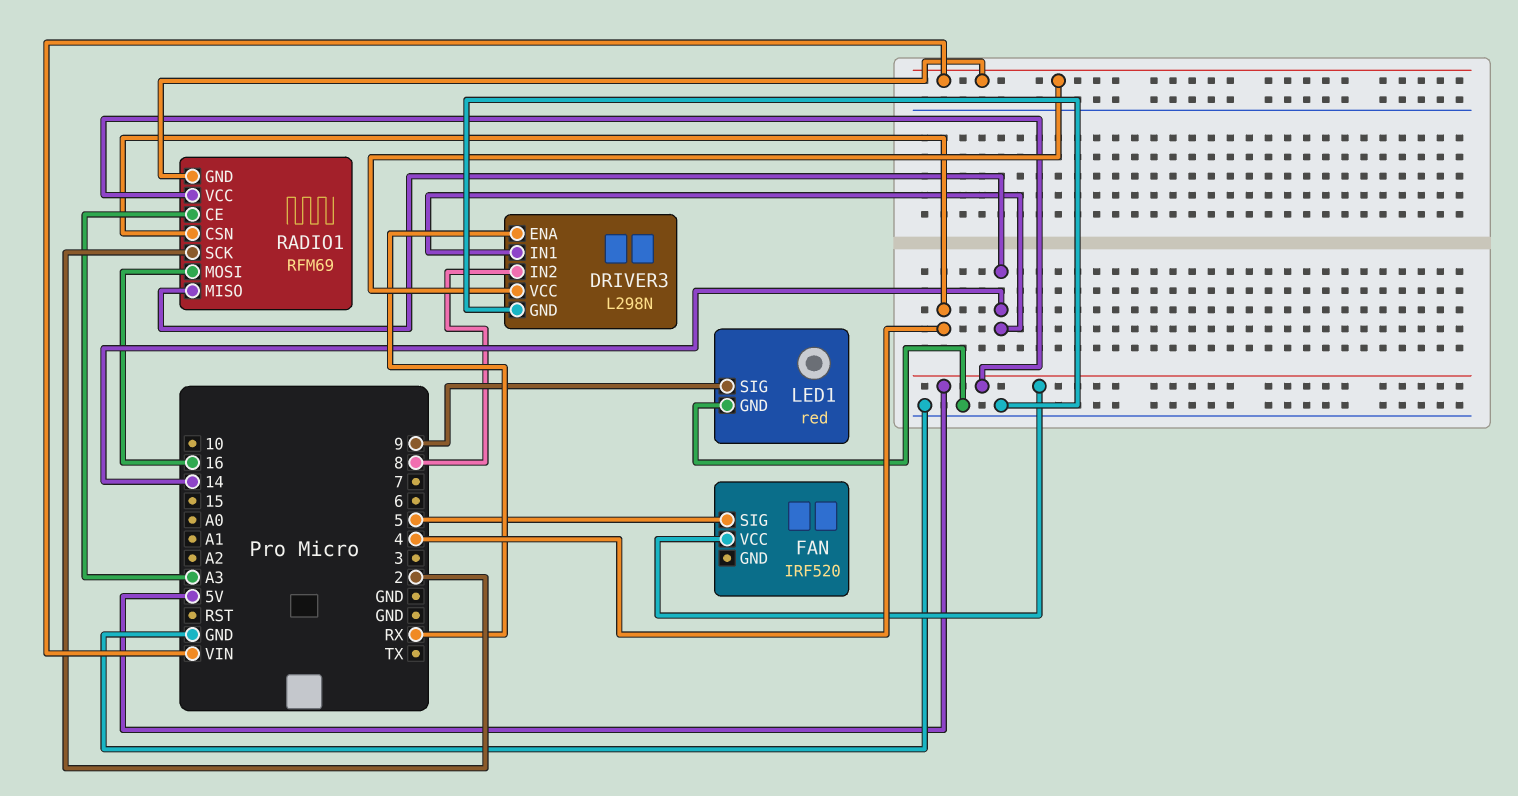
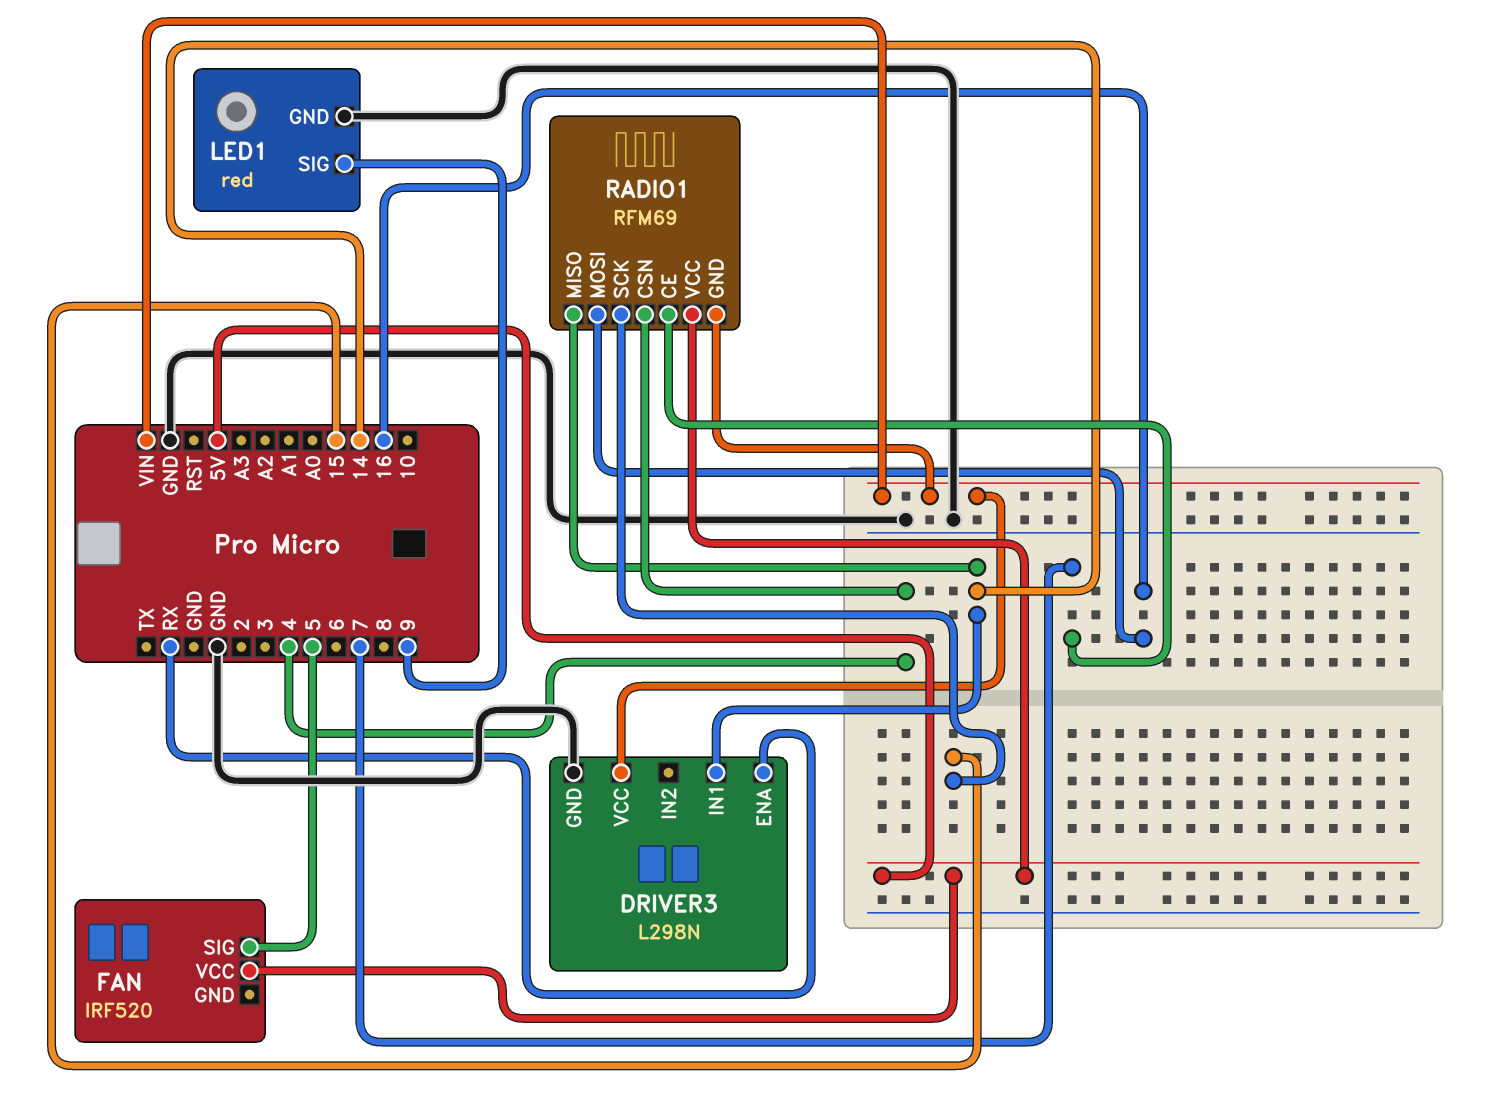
DRIVER3 pin IN2: 8 -> none
RADIO1 pin CE: A3 -> 7
RADIO1 pin SCK: 2 -> 15

